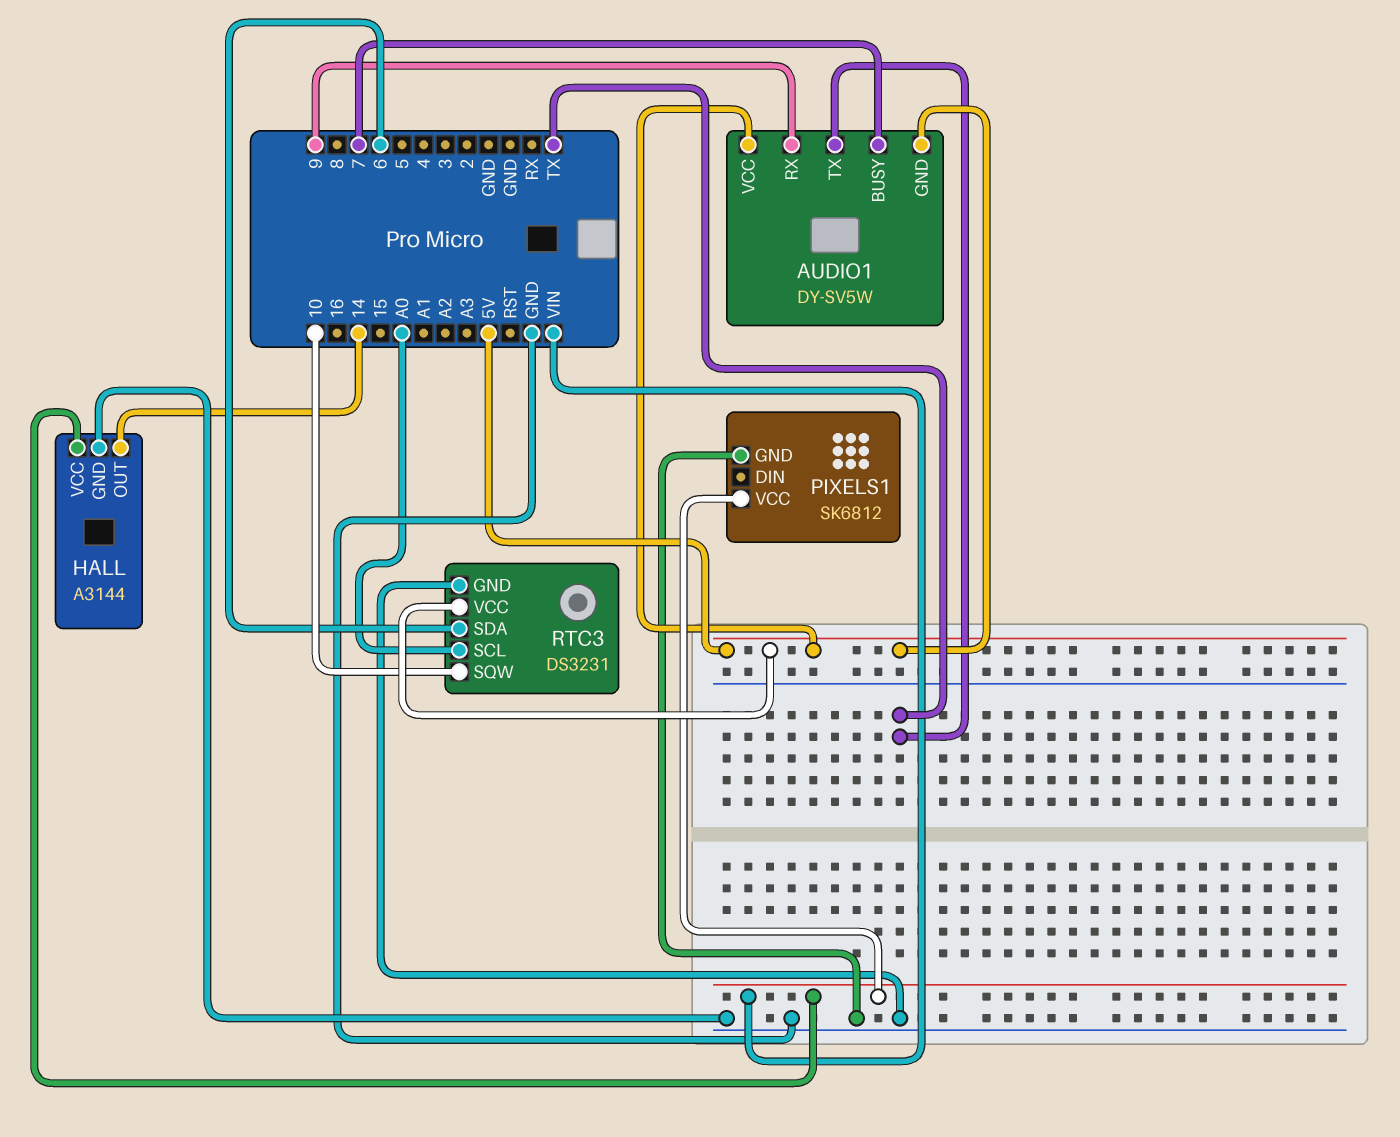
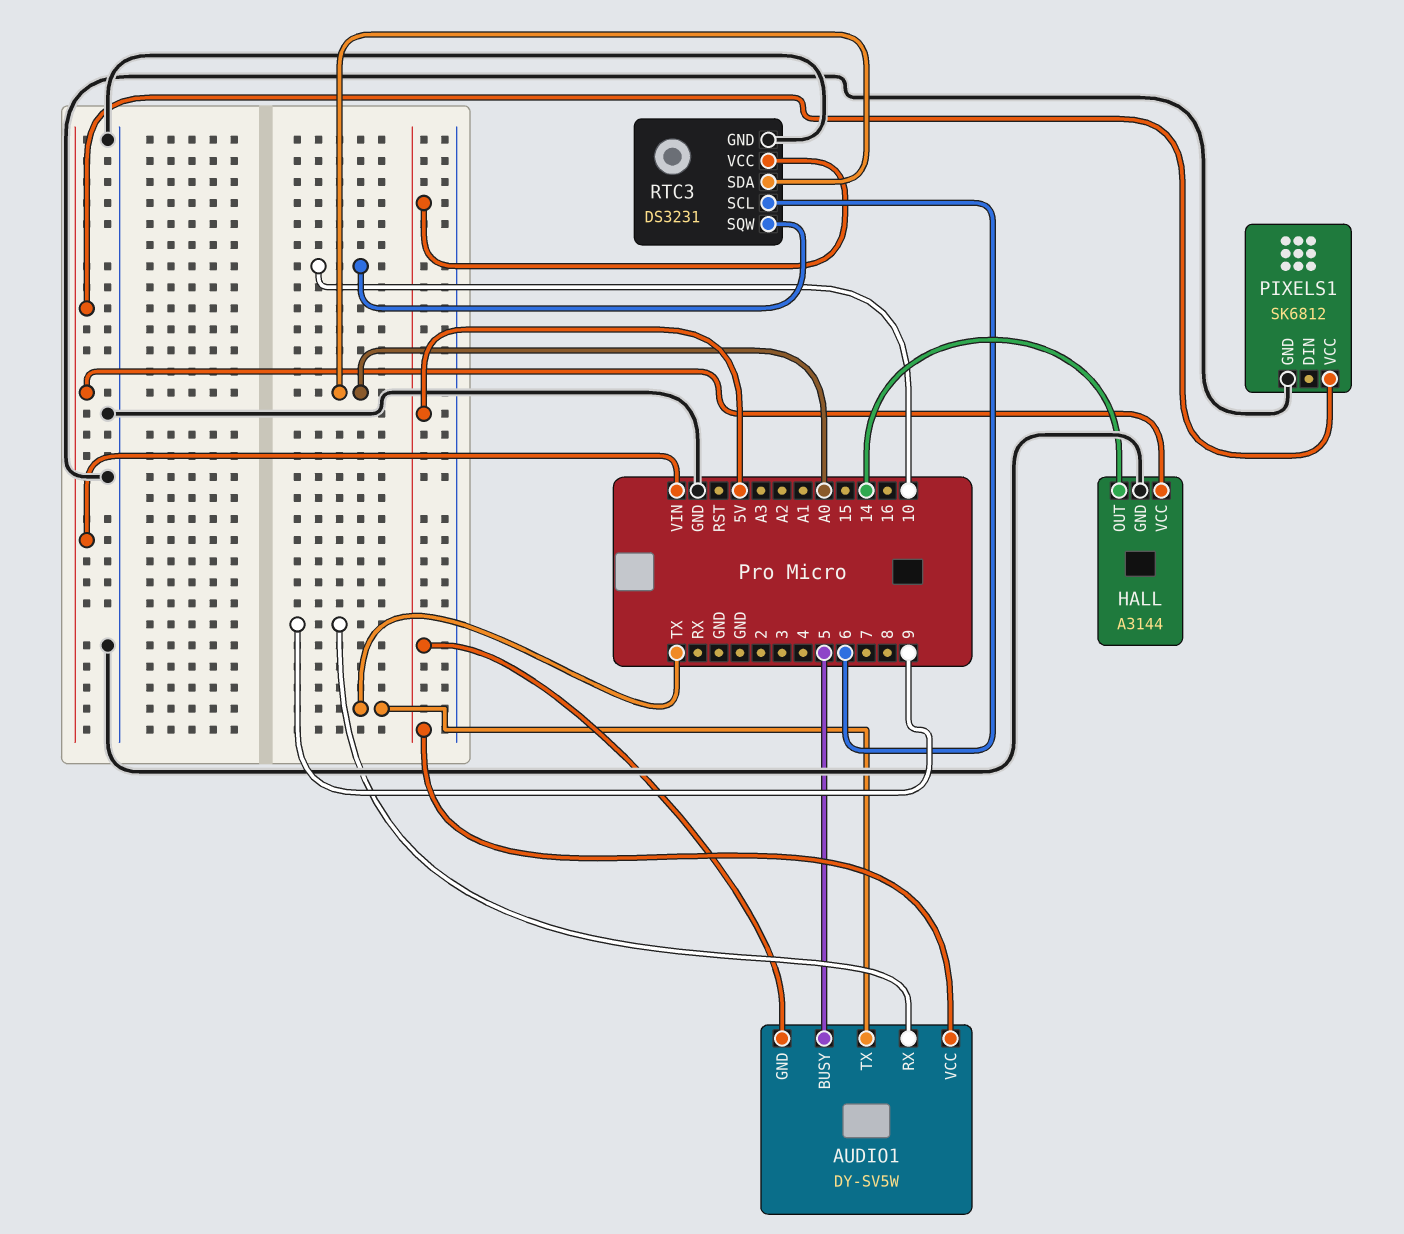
AUDIO1 pin BUSY: 7 -> 5
RTC3 pin SCL: A0 -> 6
RTC3 pin SDA: 6 -> A0

